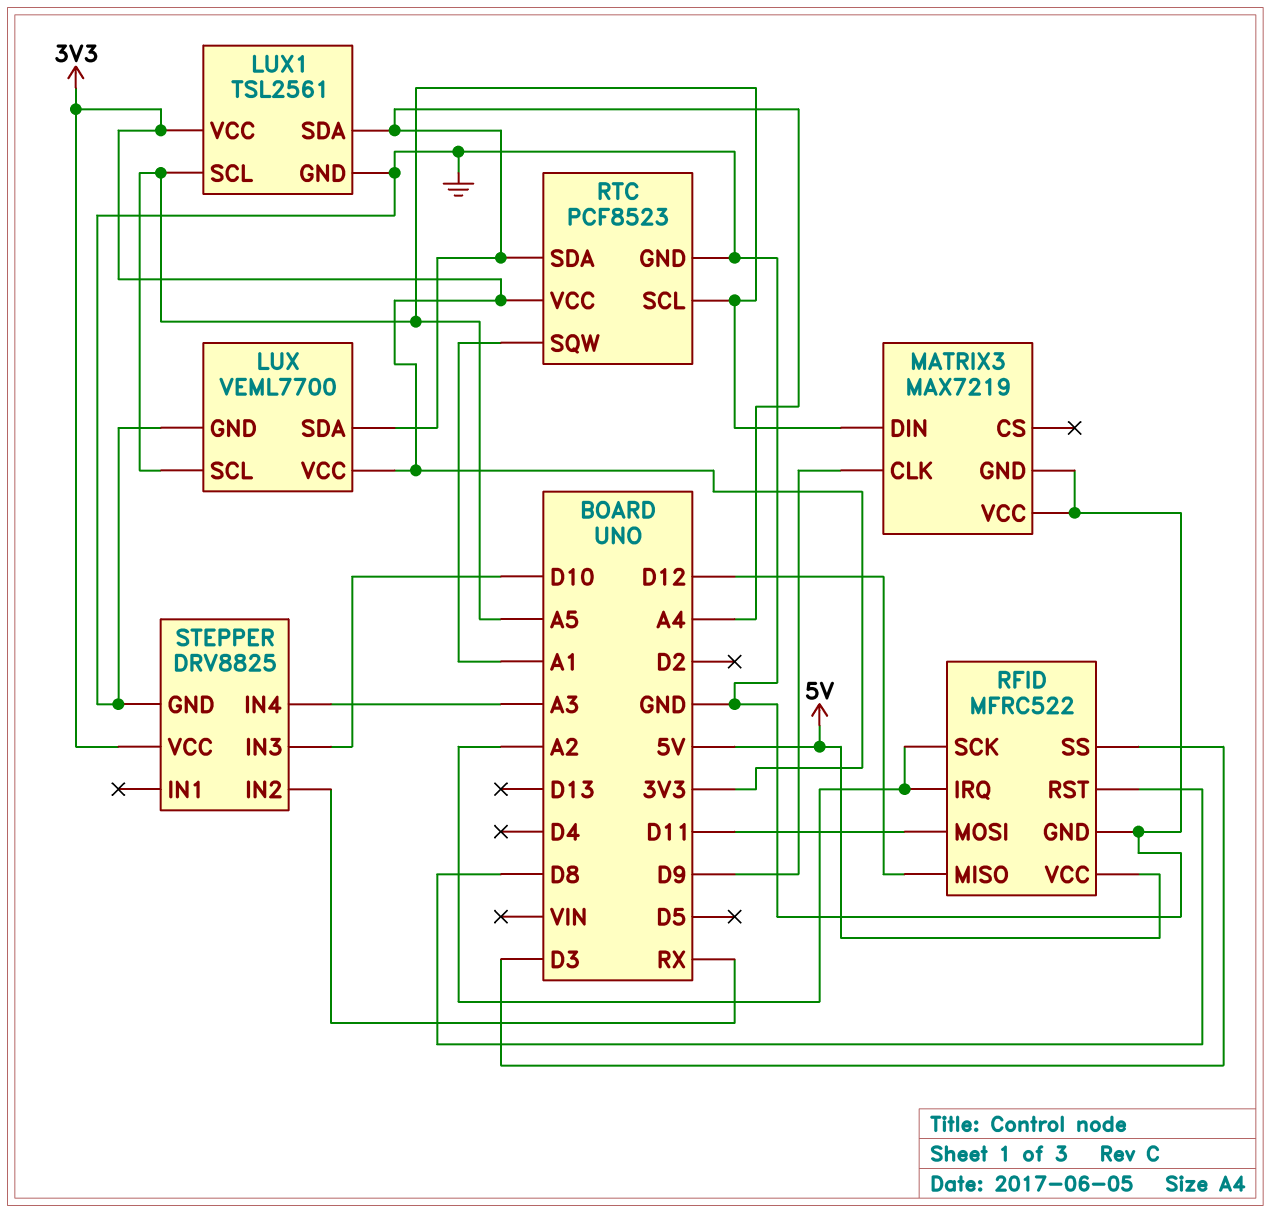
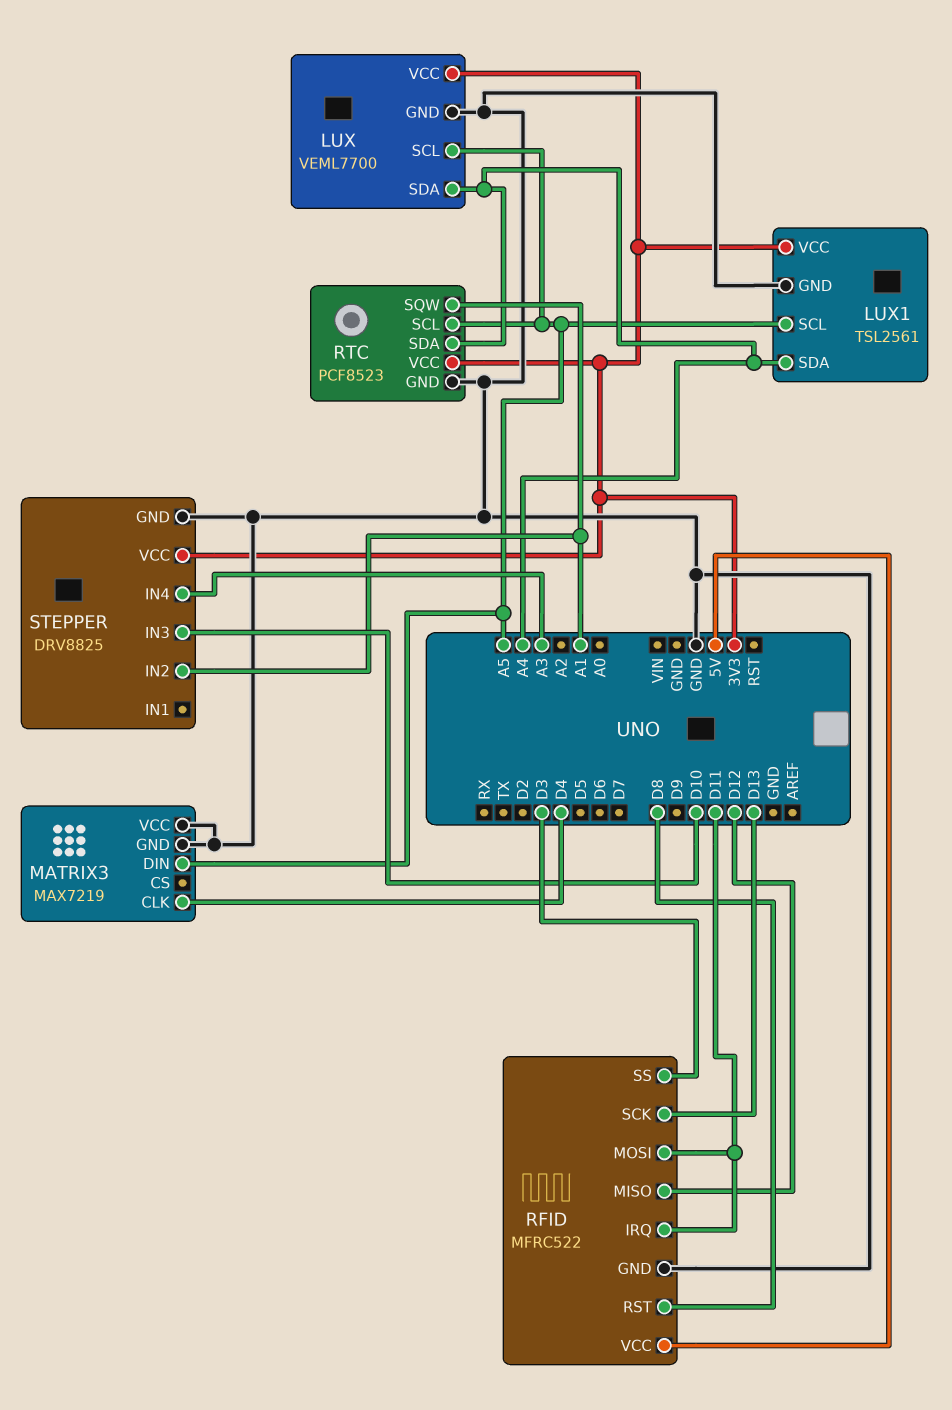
MATRIX3 pin CLK: D9 -> D4
RFID pin IRQ: A2 -> D11
RFID pin SCK: A2 -> D13
STEPPER pin IN2: RX -> A1

